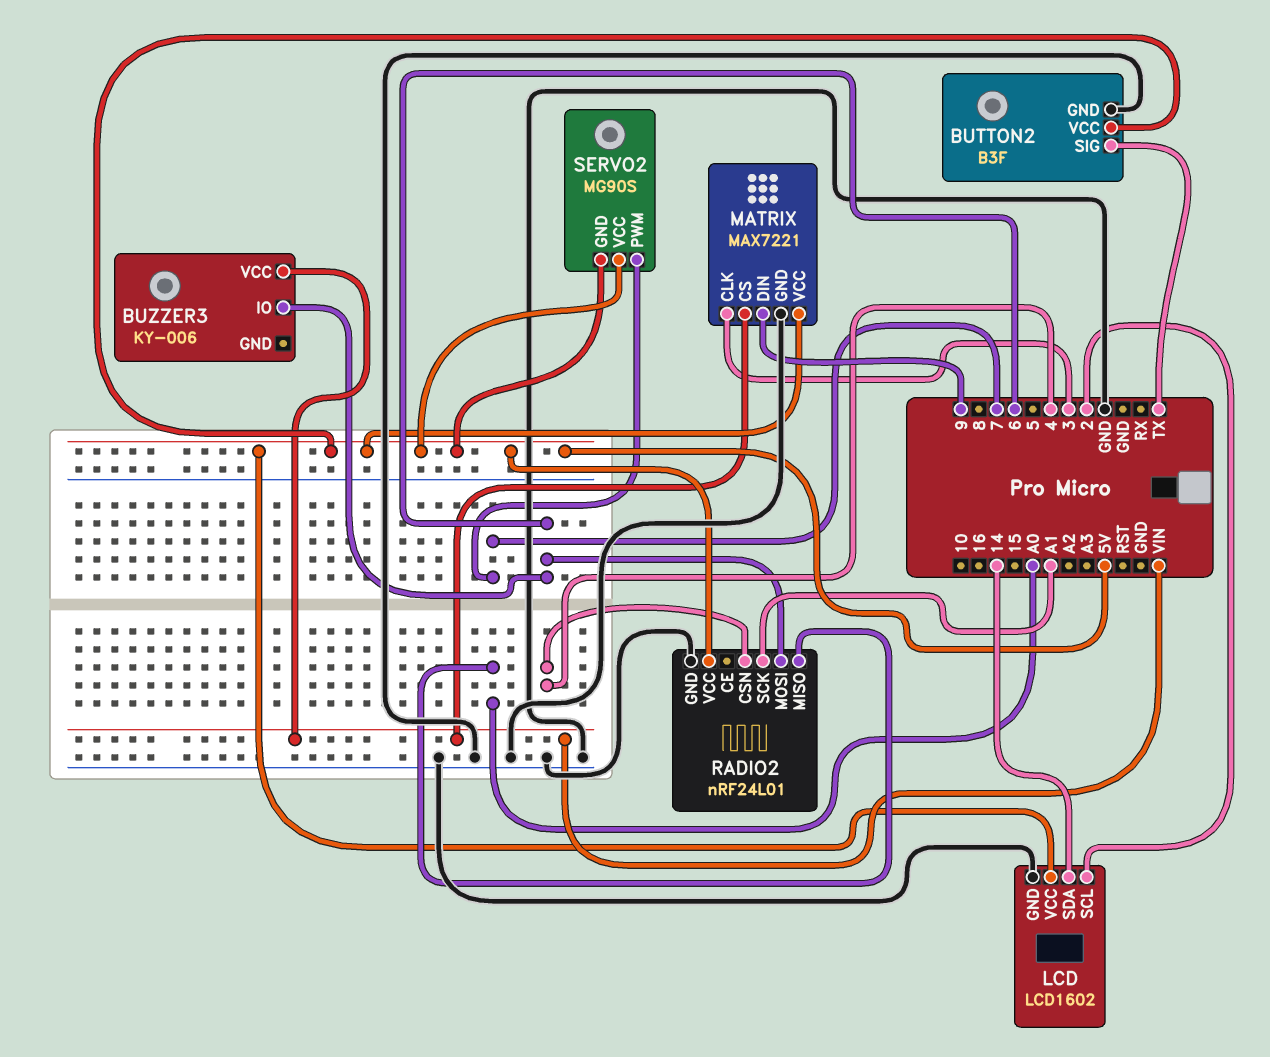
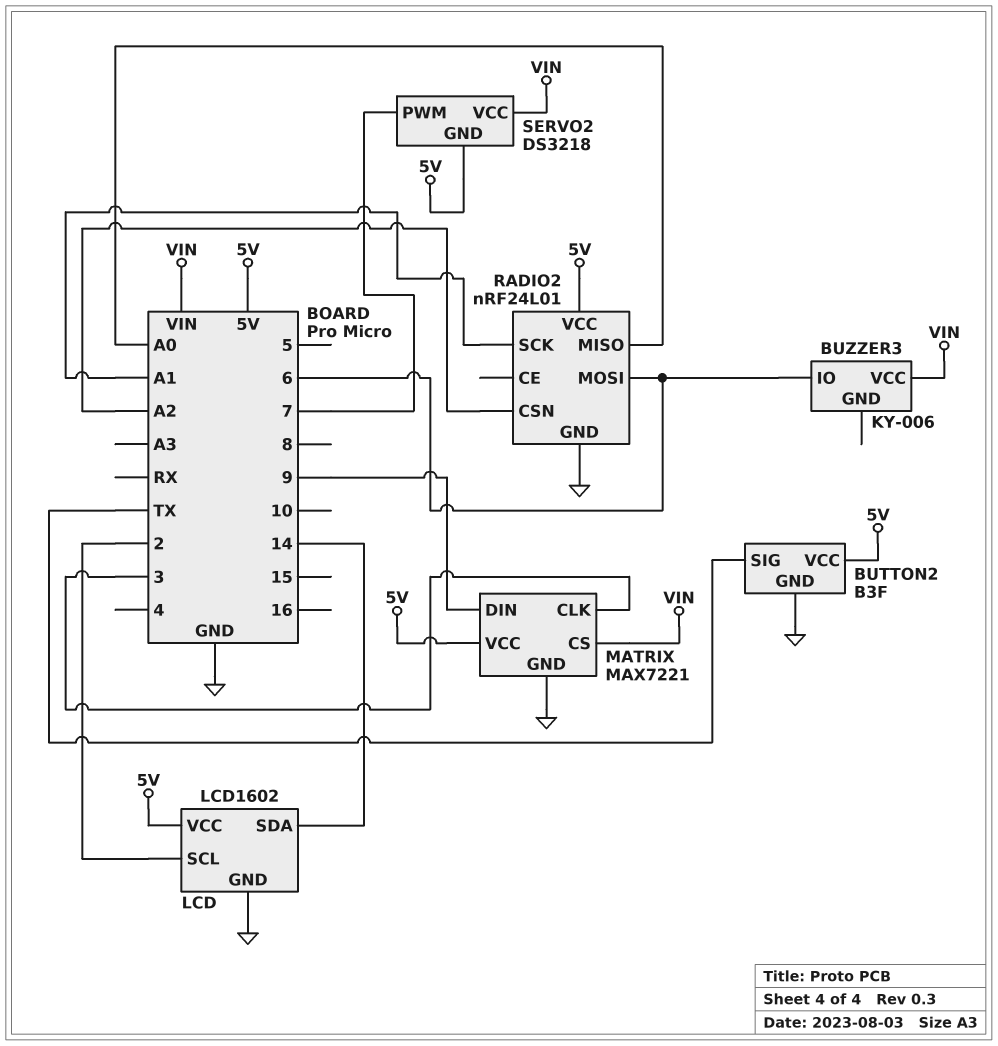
RADIO2 pin CSN: 4 -> A2
SERVO2: MG90S -> DS3218
SERVO2 pin VCC: 5V -> VIN

